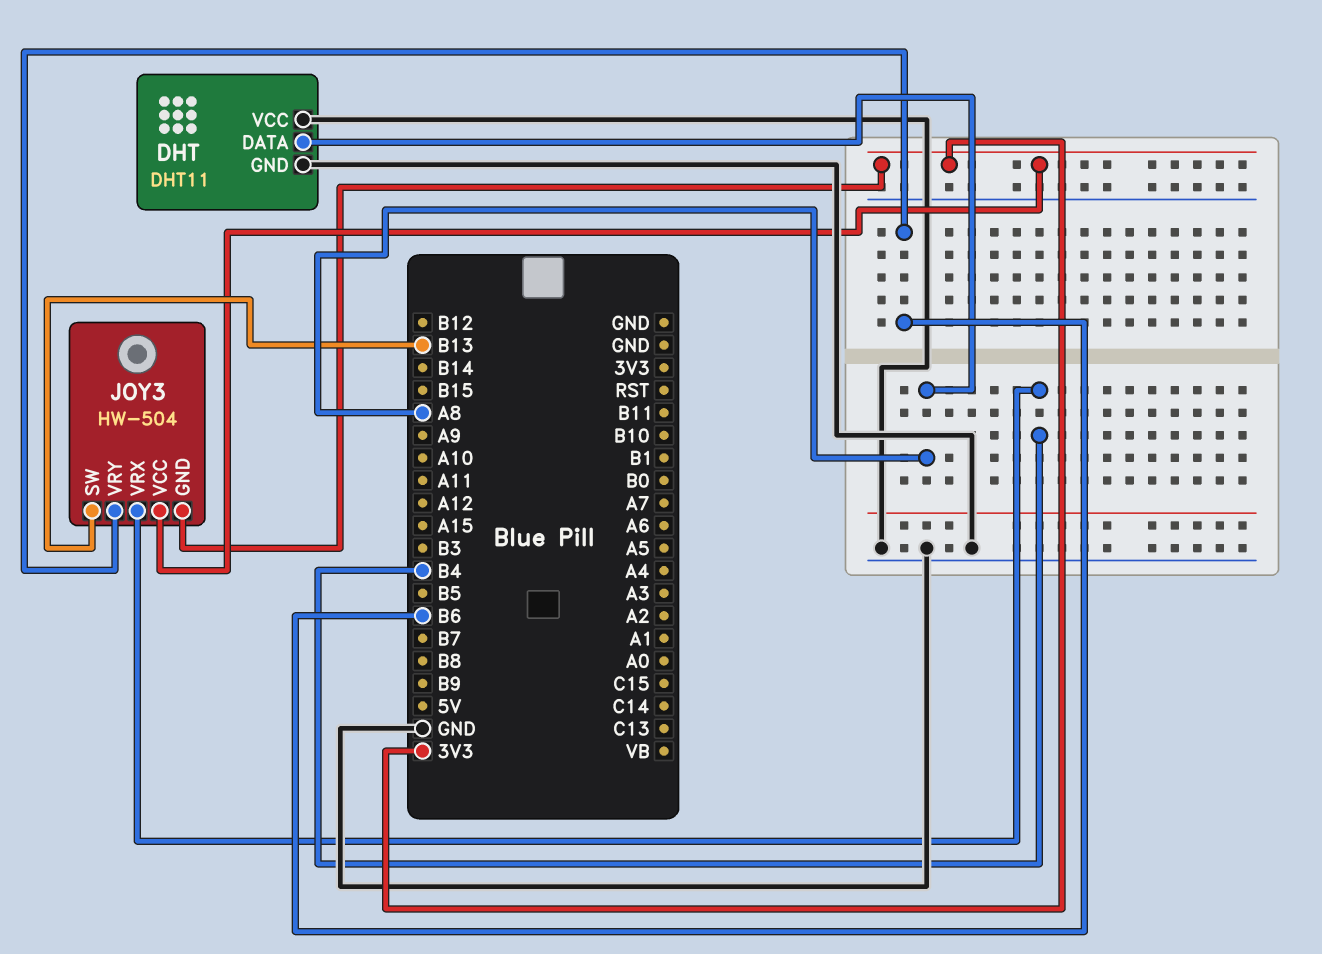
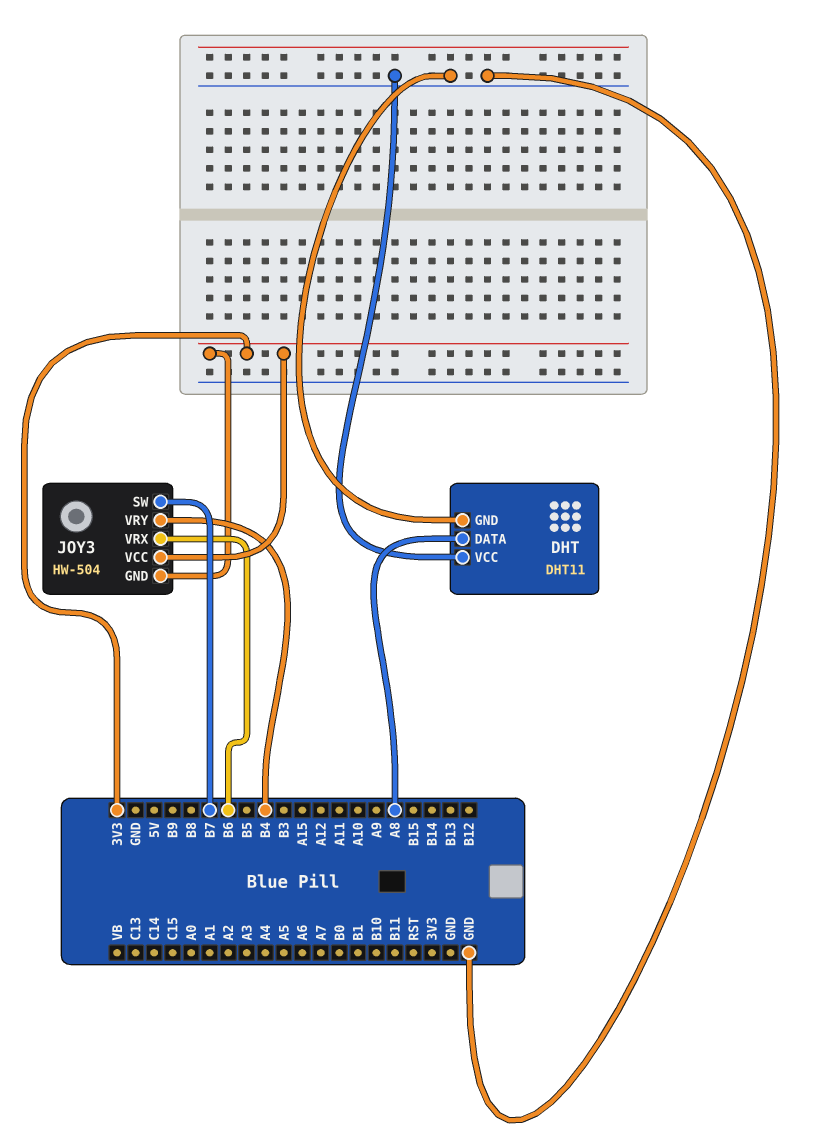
JOY3 pin SW: B13 -> B7
JOY3 pin VRX: B4 -> B6
JOY3 pin VRY: B6 -> B4

